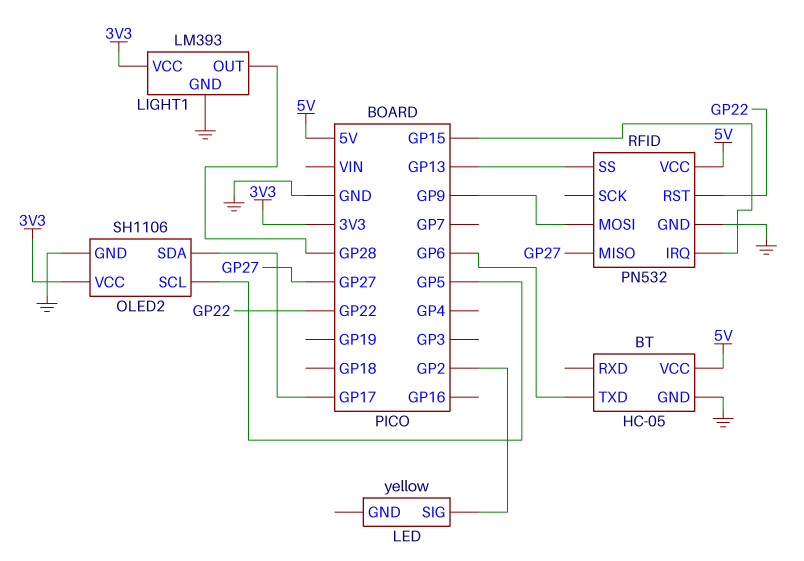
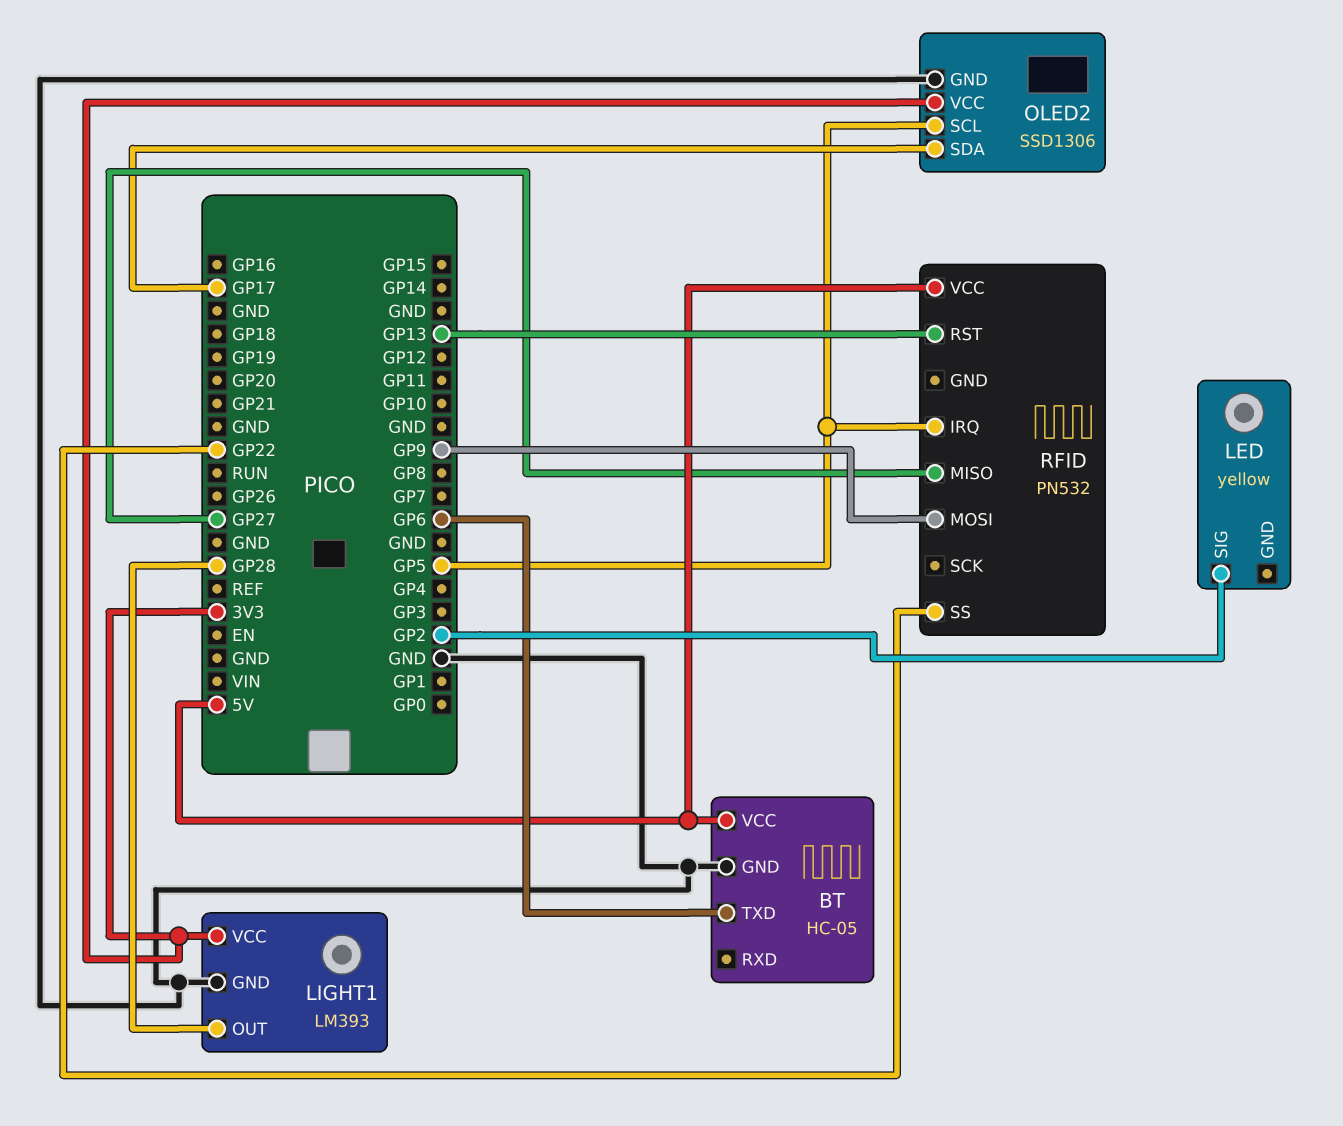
OLED2: SH1106 -> SSD1306
RFID pin GND: GND -> none
RFID pin IRQ: GP15 -> GP5
RFID pin RST: GP22 -> GP13
RFID pin SS: GP13 -> GP22

